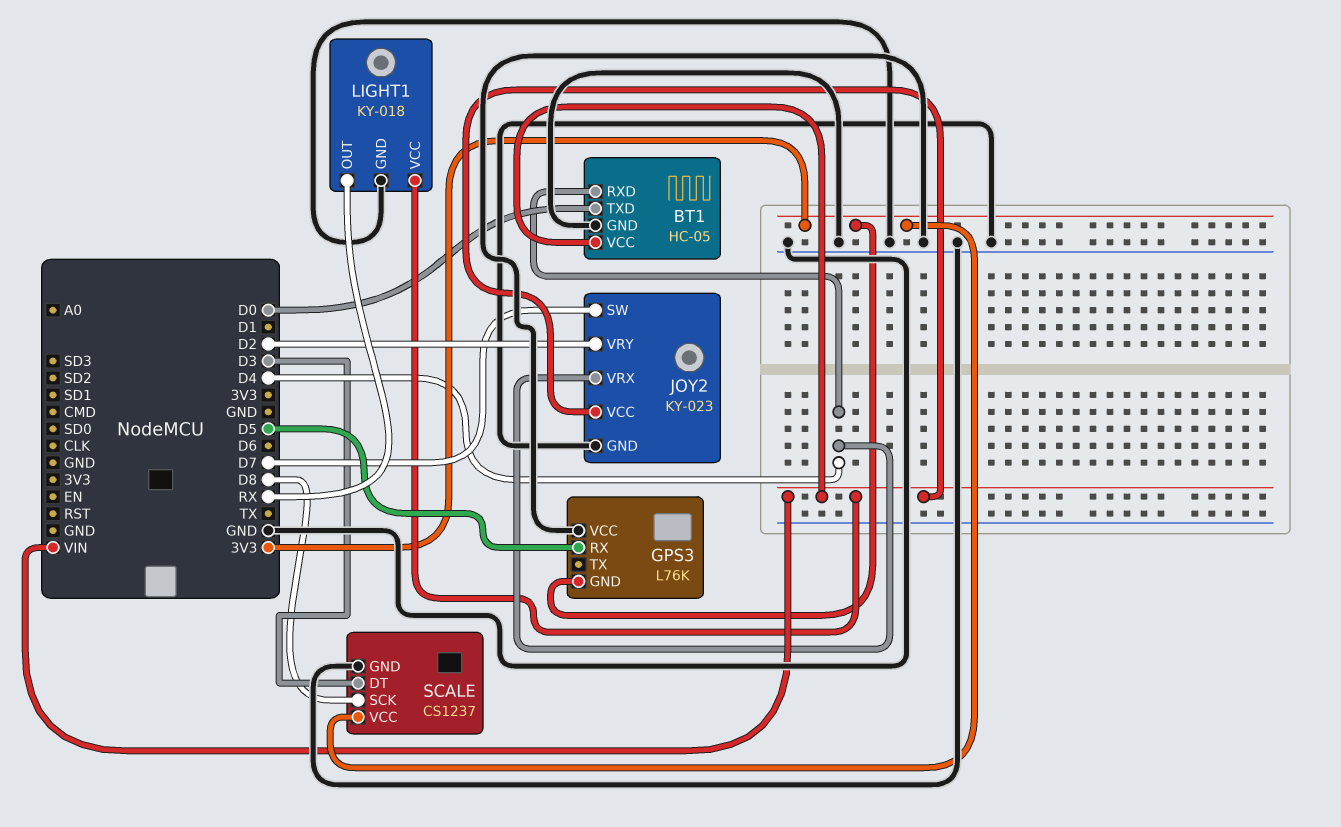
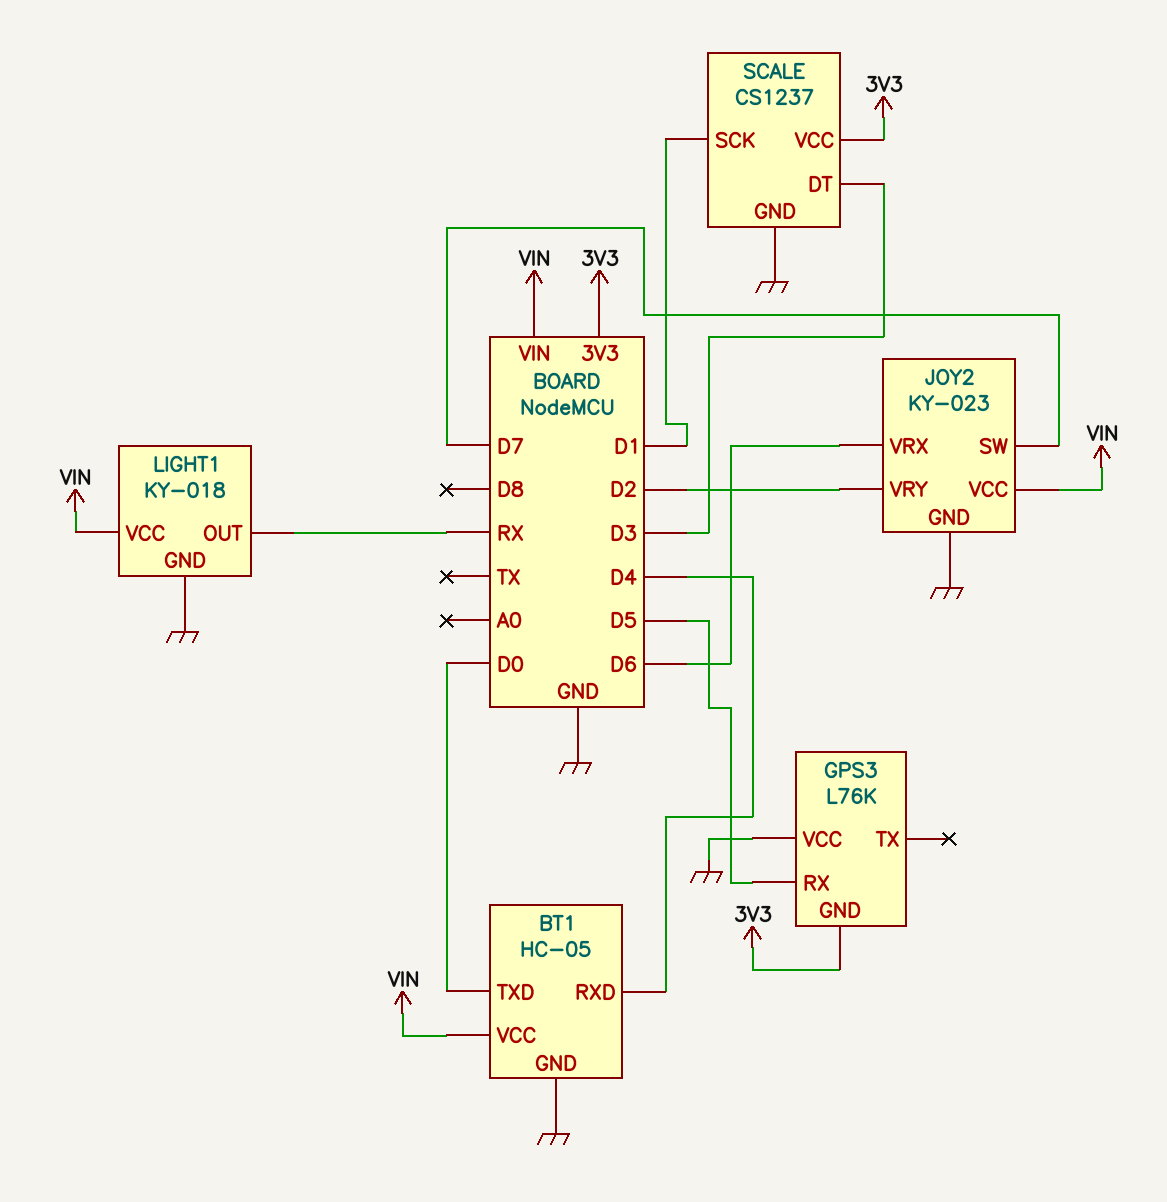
JOY2 pin VRX: D4 -> D6
SCALE pin SCK: D8 -> D1

